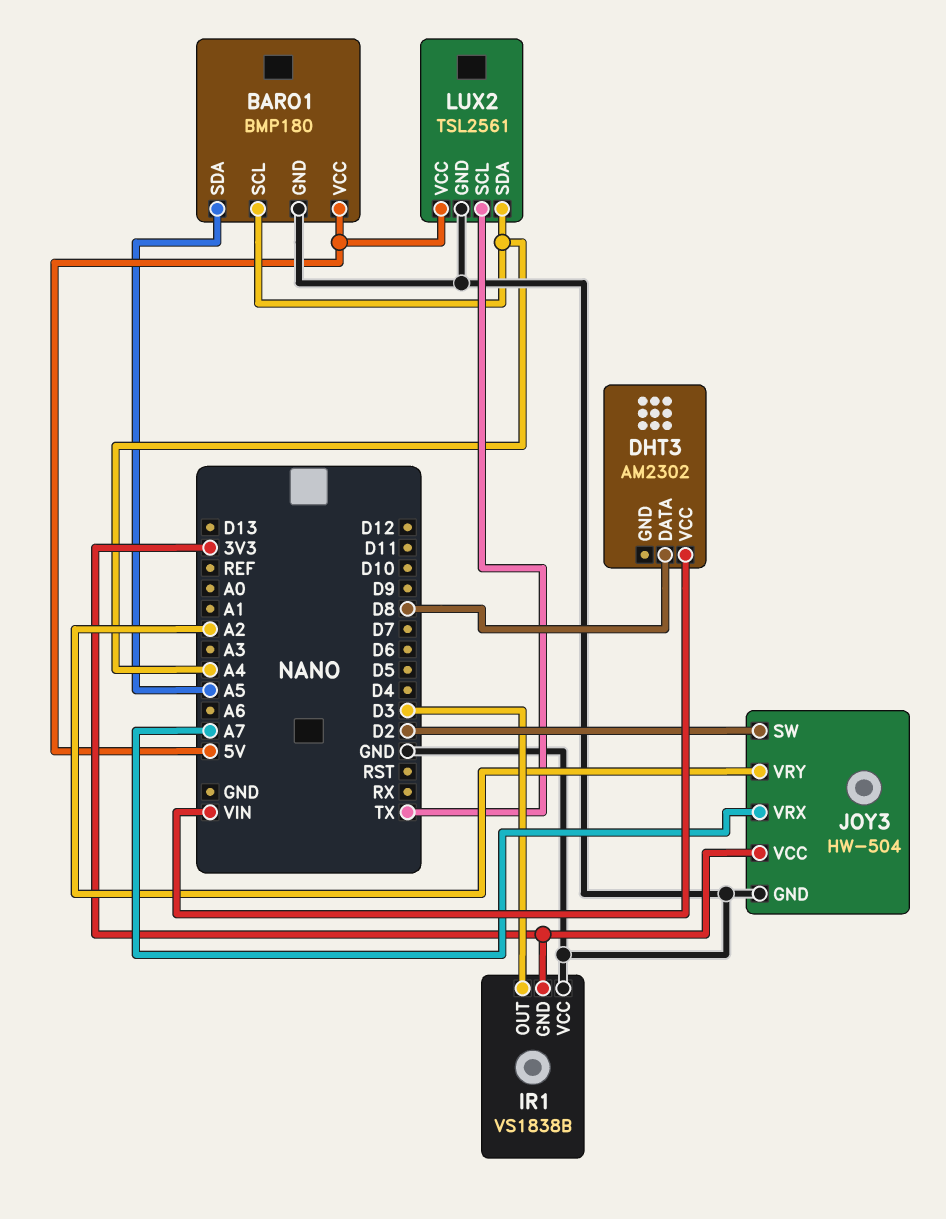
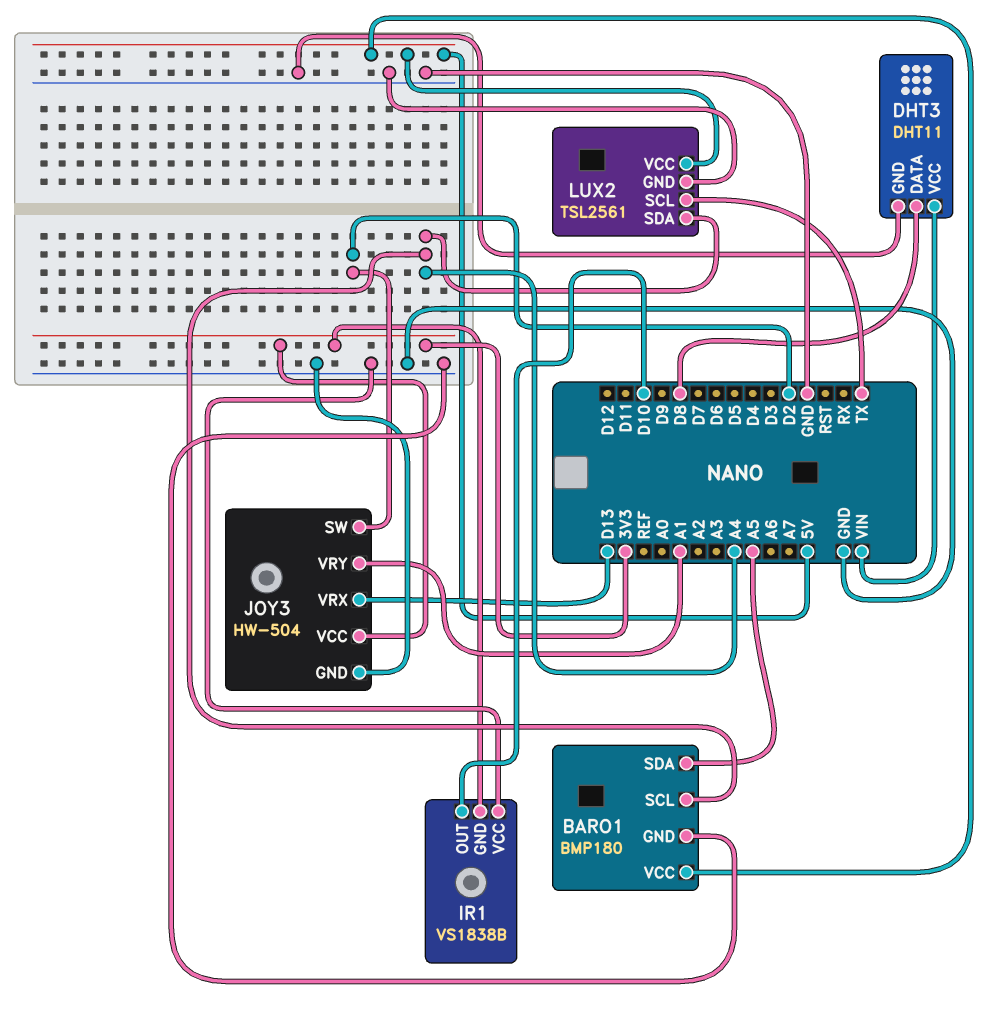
DHT3: AM2302 -> DHT11
DHT3 pin GND: none -> GND
IR1 pin OUT: D3 -> D10
JOY3 pin VRX: A7 -> D13
JOY3 pin VRY: A2 -> A1

